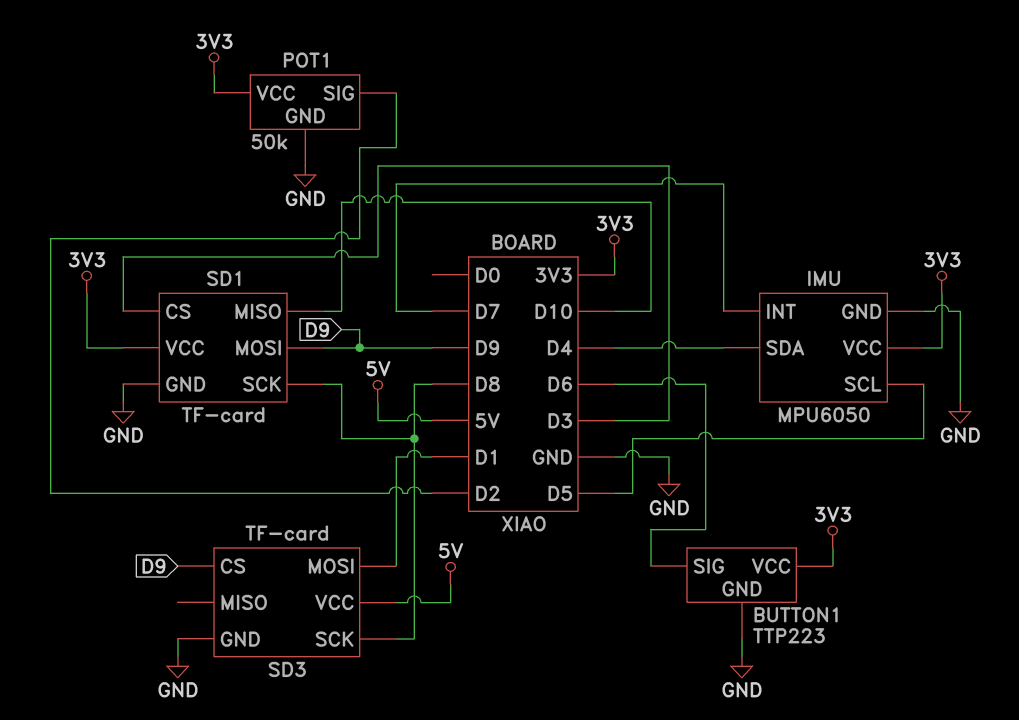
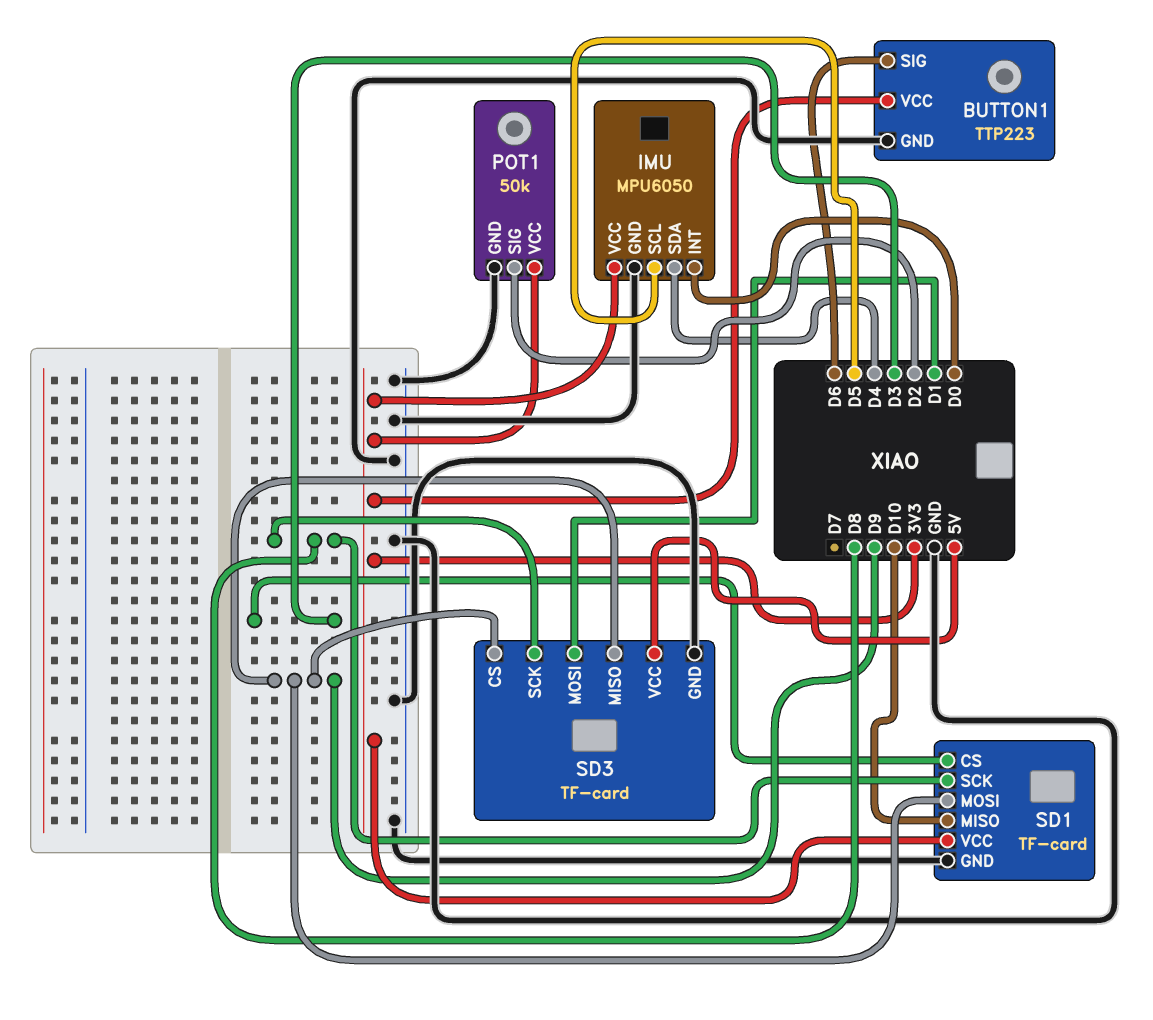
IMU pin INT: D7 -> D0
SD3 pin MISO: none -> D9

